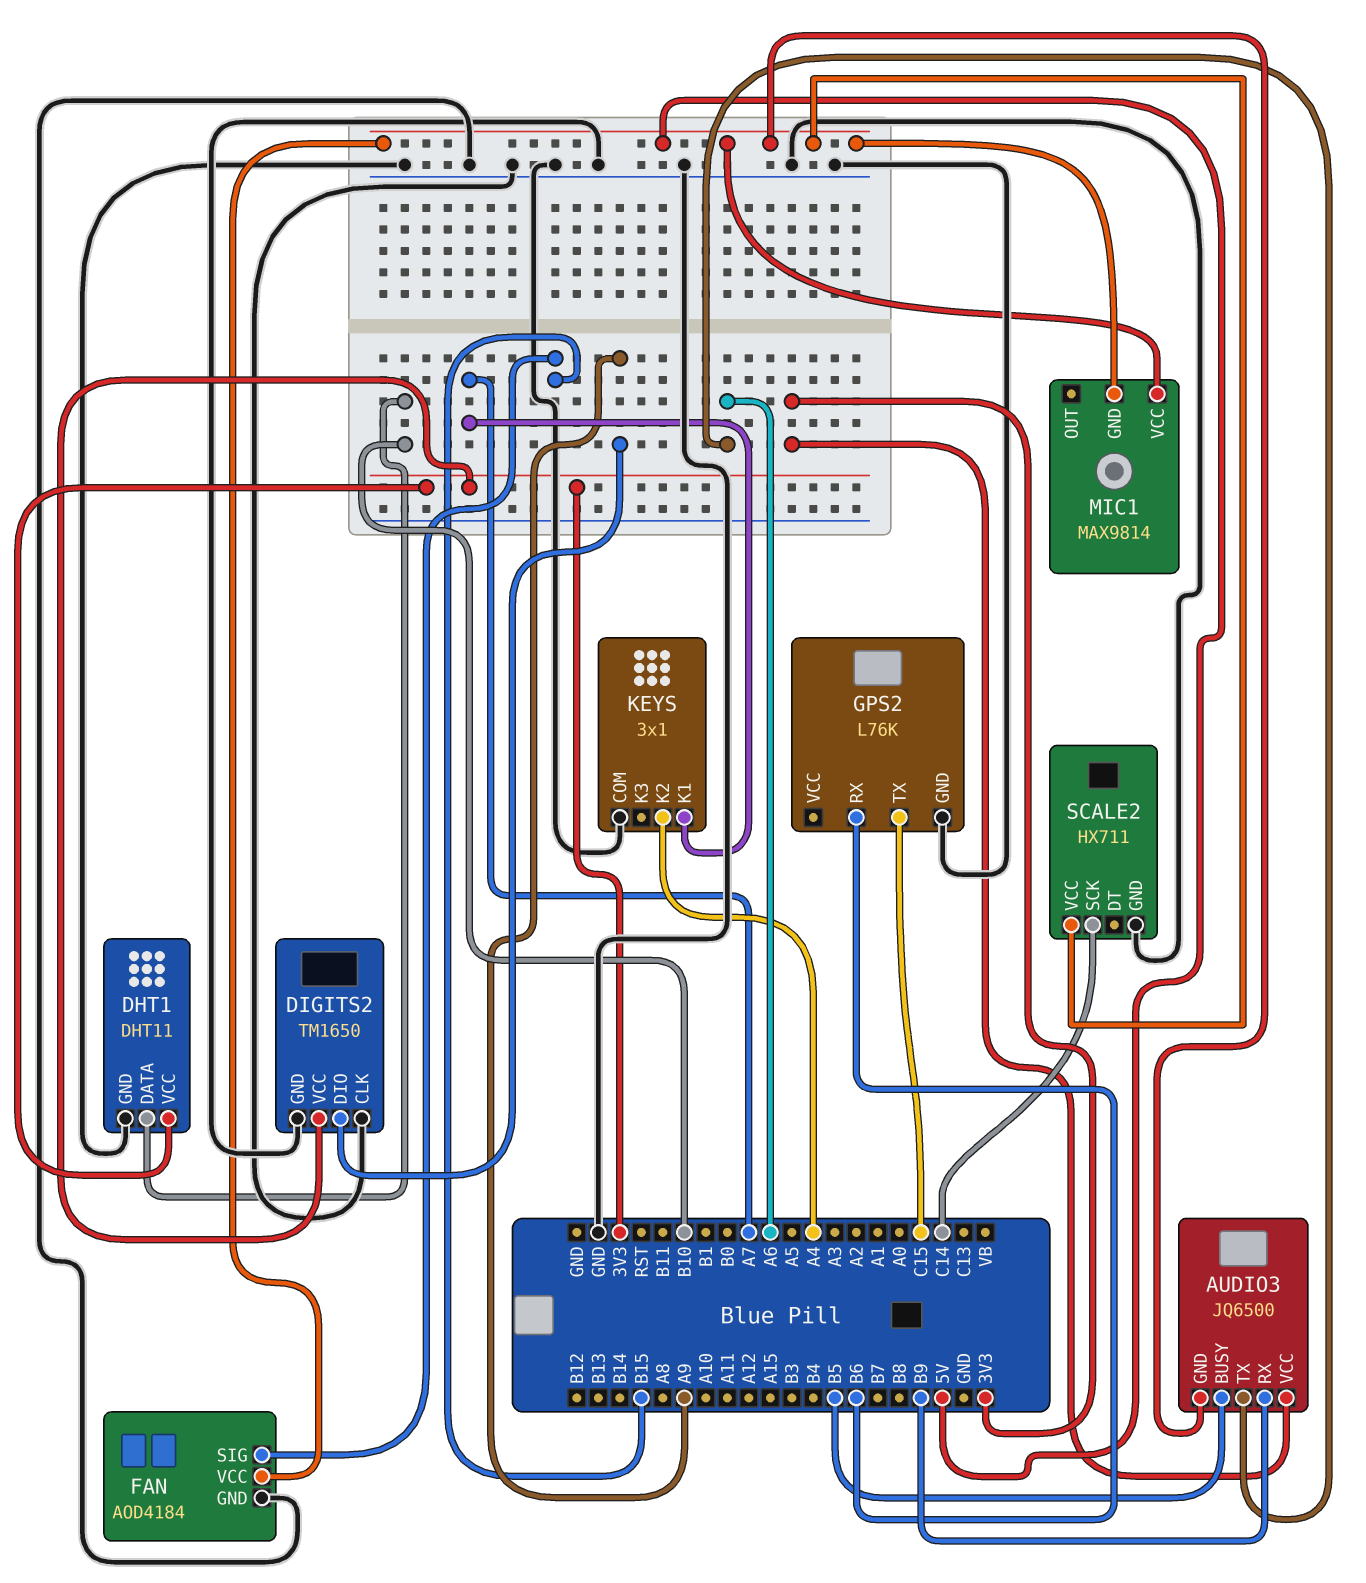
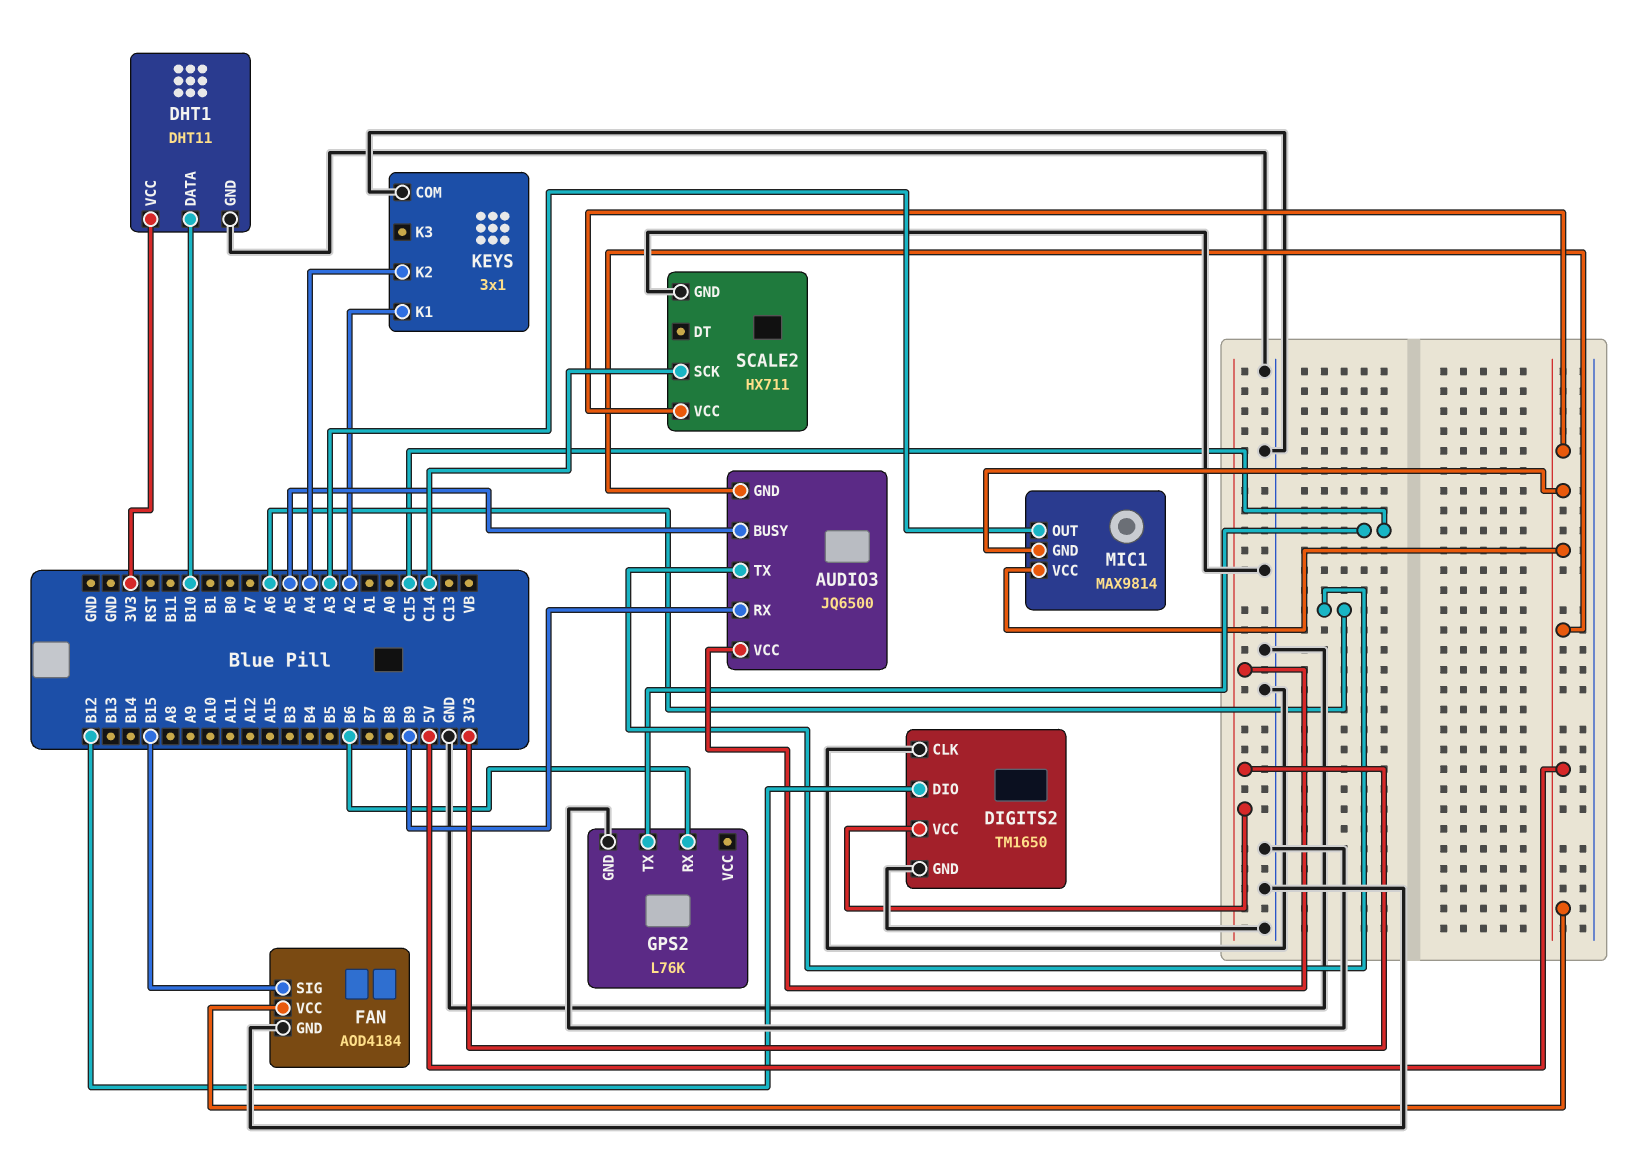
AUDIO3 pin BUSY: B5 -> A5
DIGITS2 pin DIO: A9 -> B12
KEYS pin K1: A7 -> A2
MIC1 pin OUT: none -> A3

